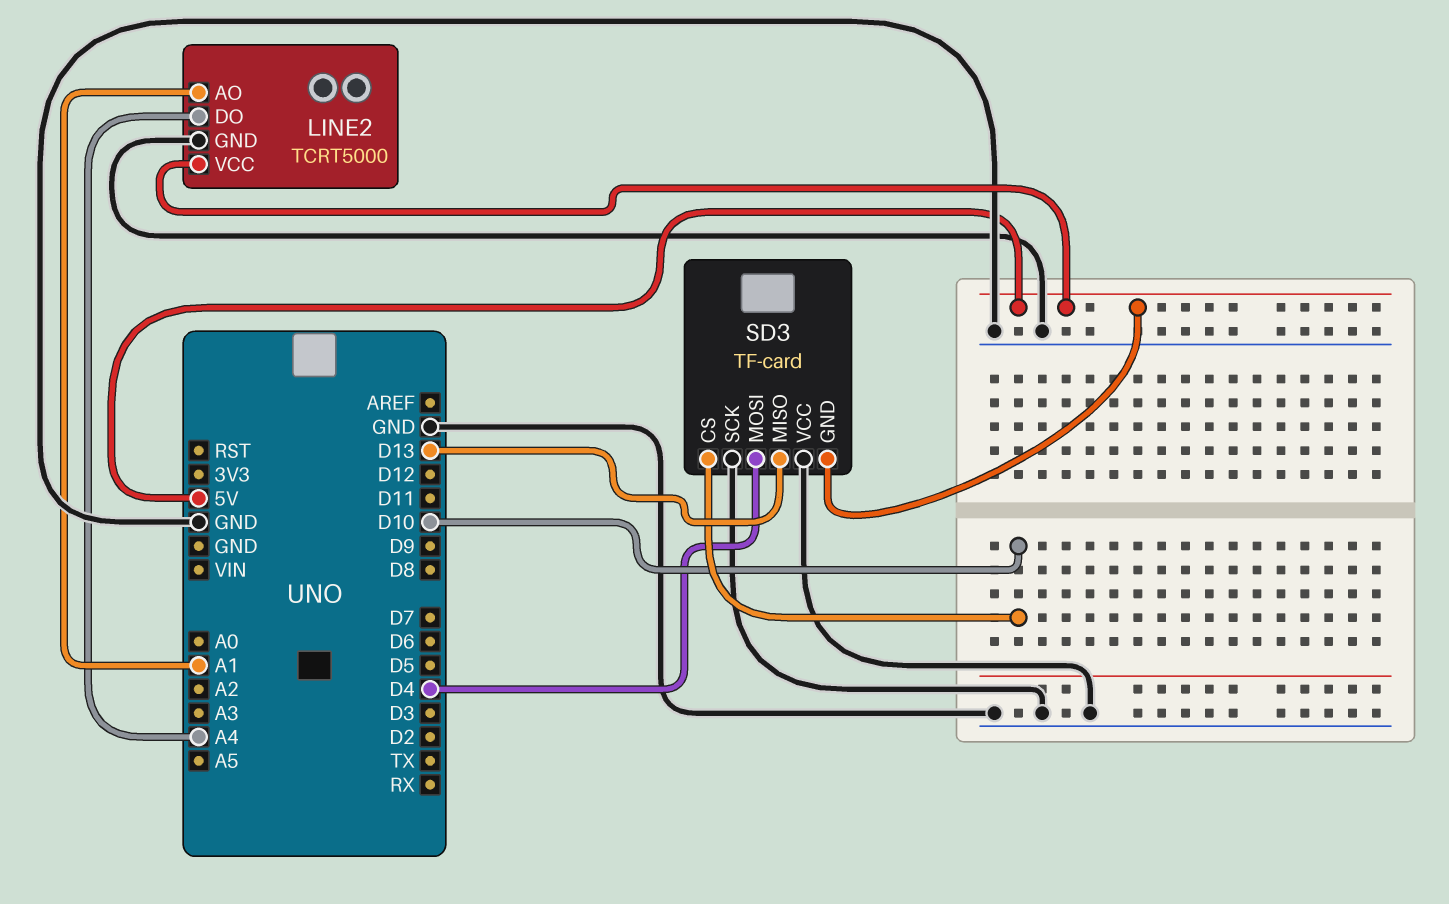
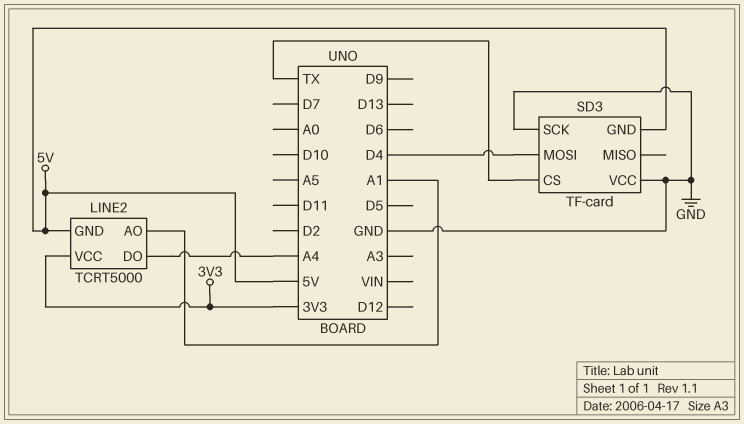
LINE2 pin GND: GND -> 5V
LINE2 pin VCC: 5V -> 3V3
SD3 pin CS: D10 -> TX
SD3 pin MISO: D13 -> none

